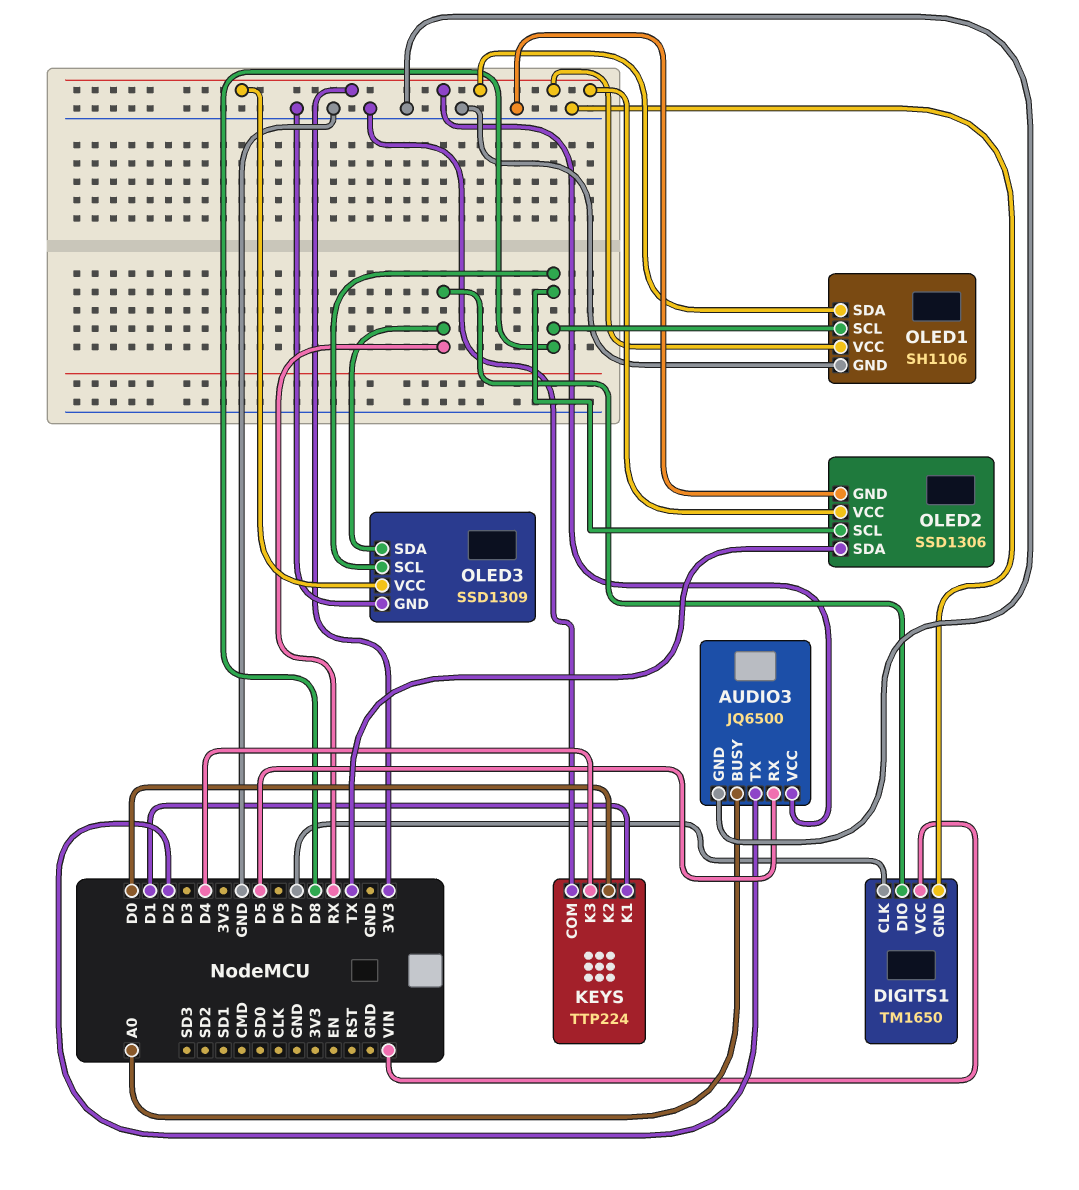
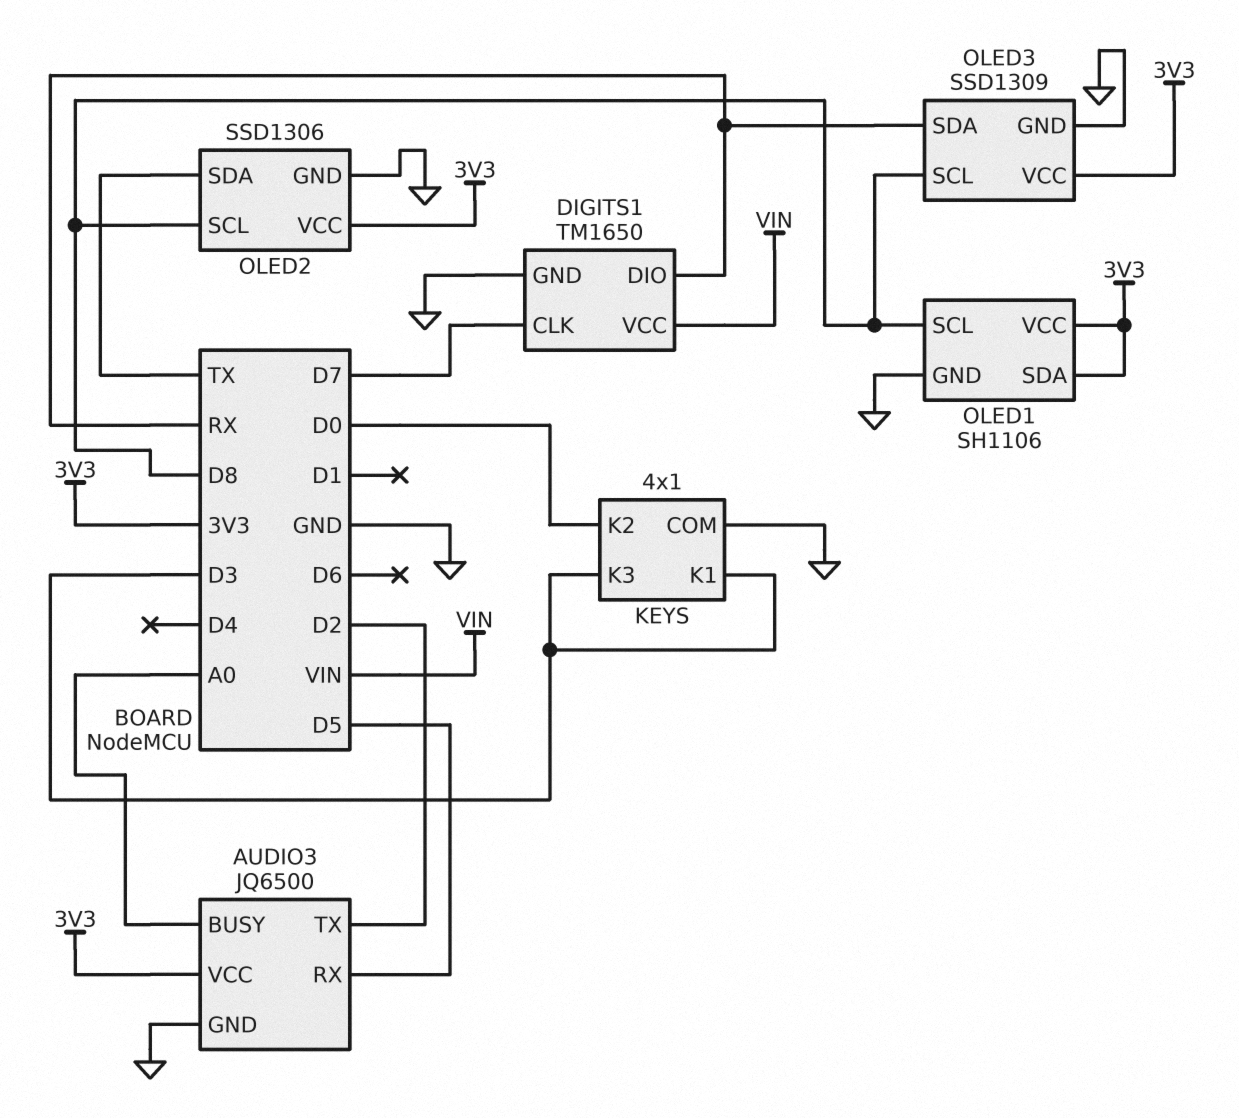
KEYS: TTP224 -> 4x1
KEYS pin K1: D1 -> D3
KEYS pin K3: D4 -> D3

